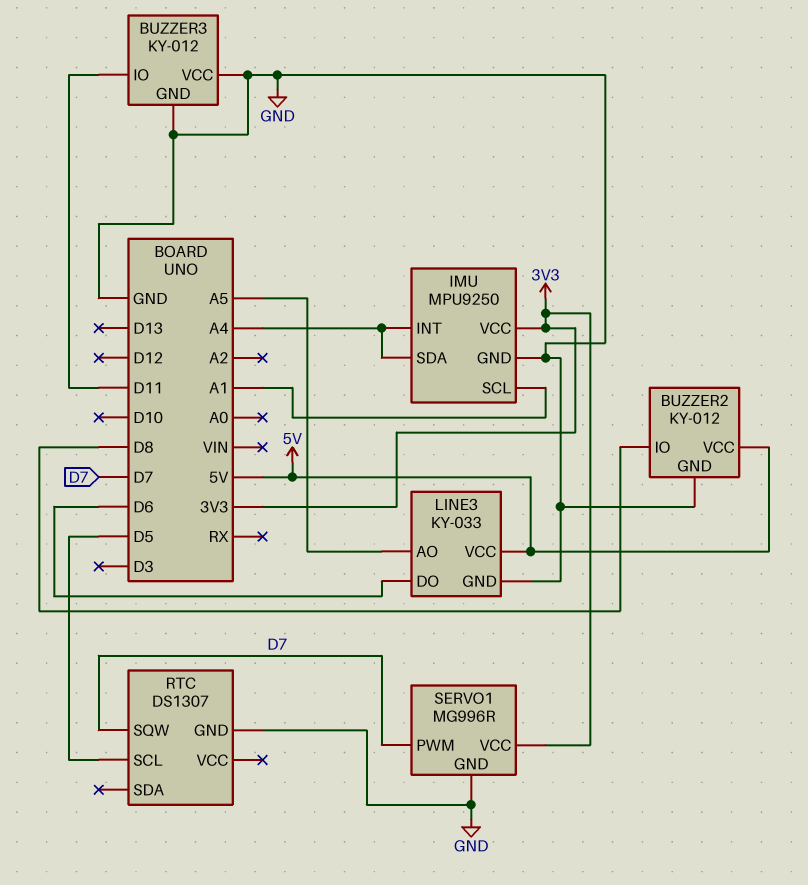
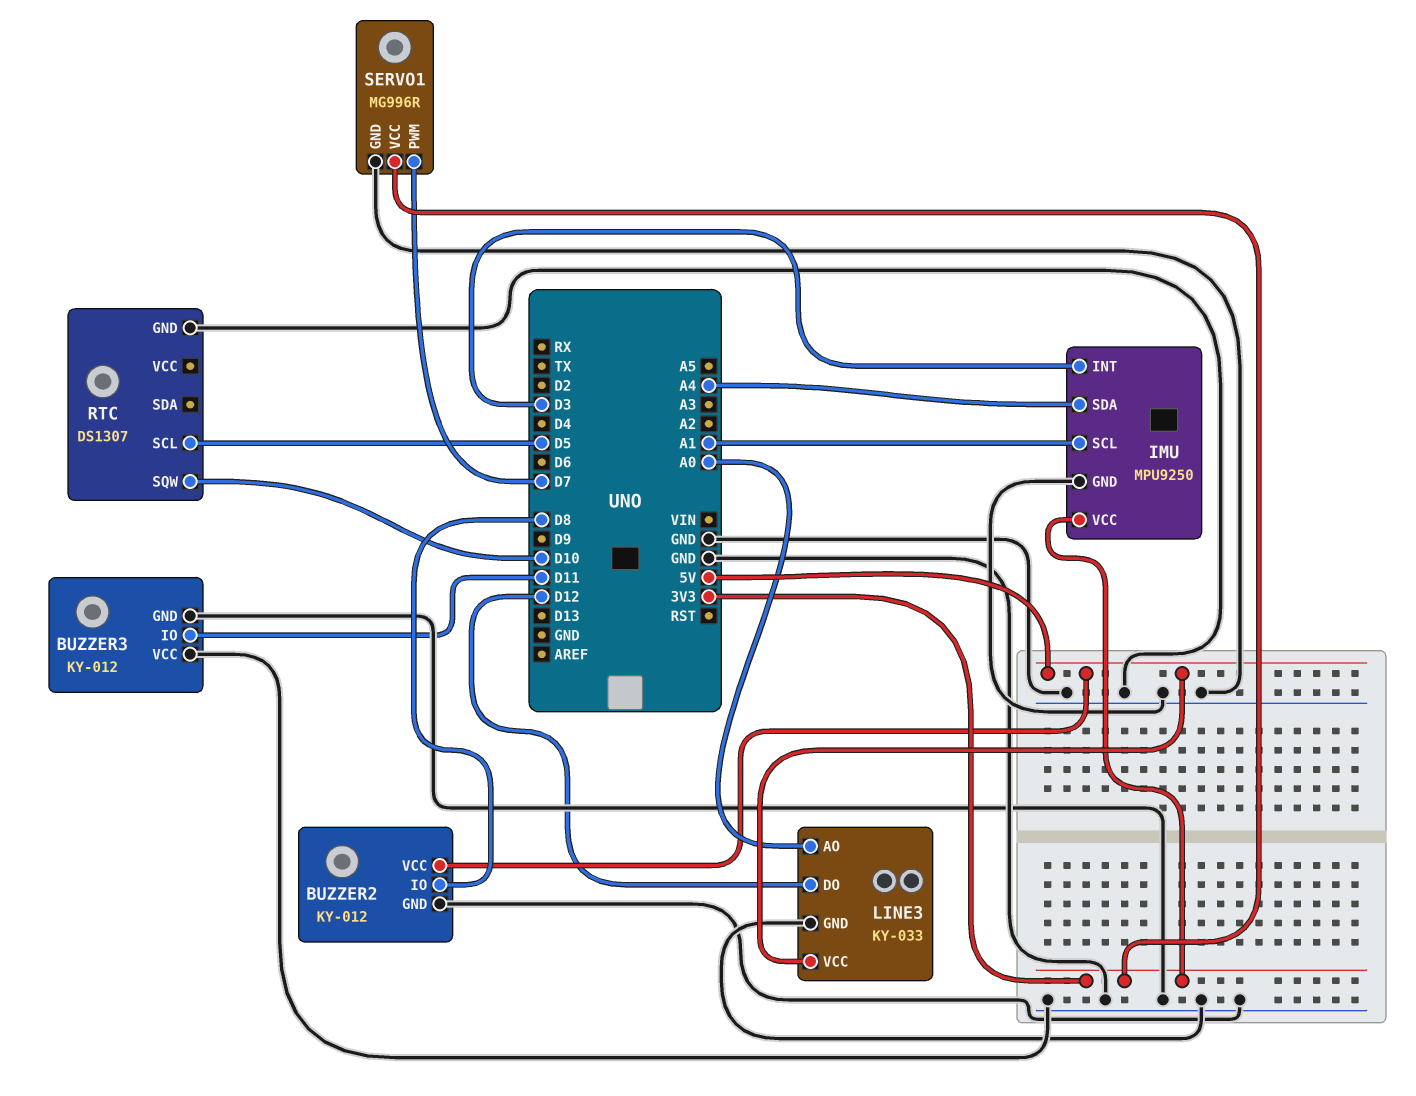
IMU pin INT: A4 -> D3
LINE3 pin AO: A5 -> A0
LINE3 pin DO: D6 -> D12
RTC pin SQW: D7 -> D10

